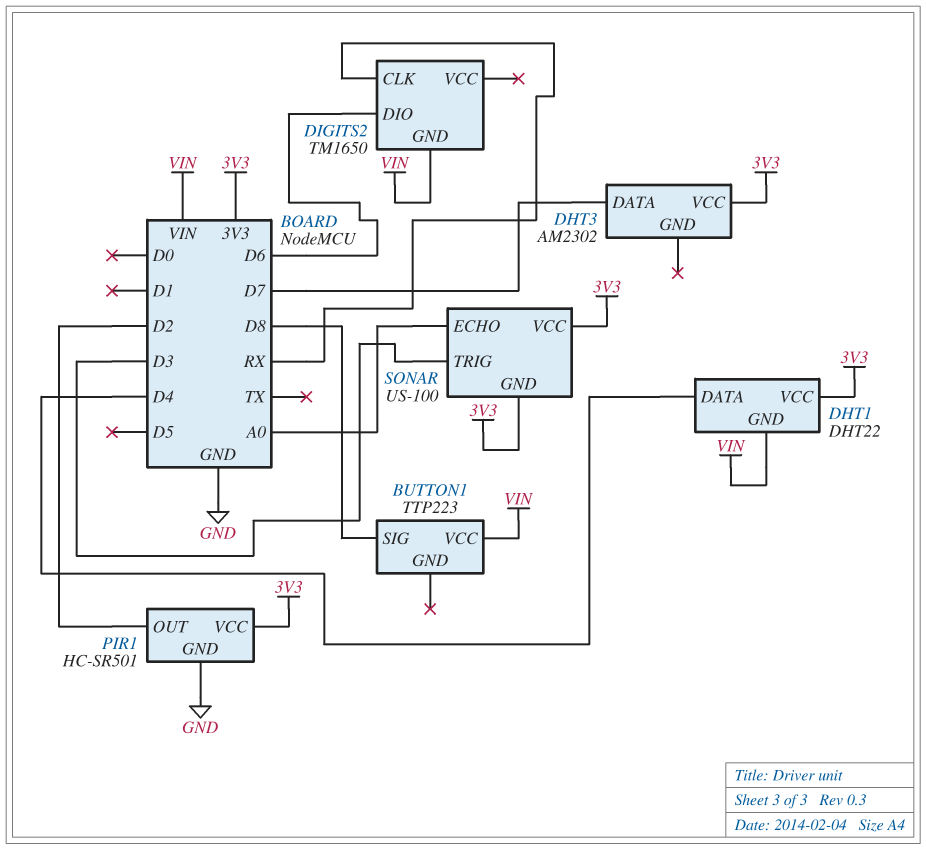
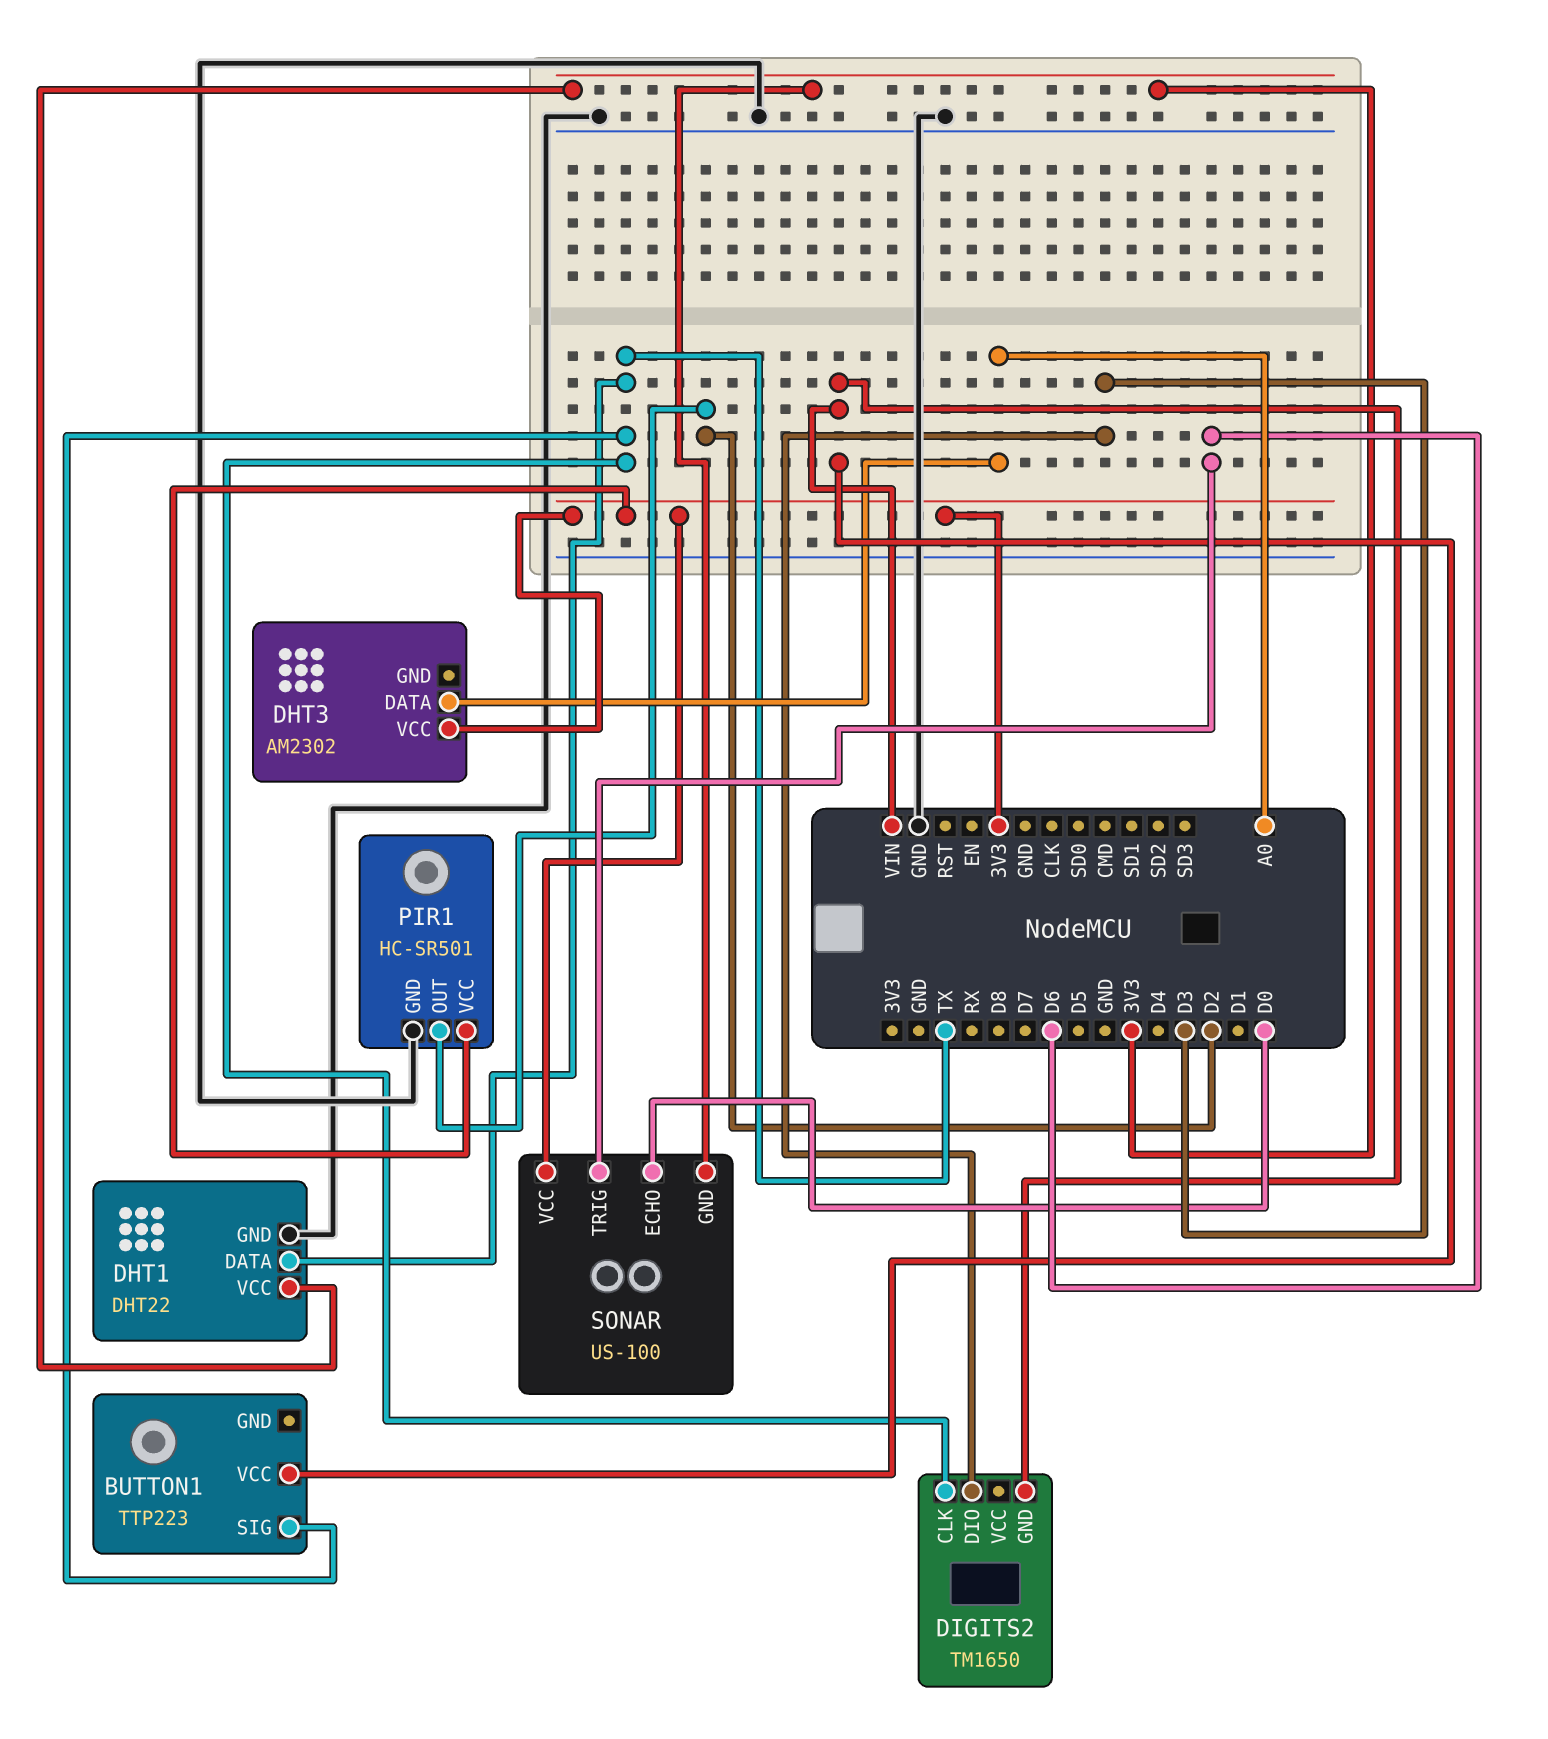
BUTTON1 pin SIG: D8 -> TX
DHT1 pin DATA: D4 -> TX
DHT1 pin GND: VIN -> GND
DHT3 pin DATA: D7 -> A0
DIGITS2 pin CLK: RX -> TX
DIGITS2 pin DIO: D6 -> D3
SONAR pin ECHO: A0 -> D0
SONAR pin TRIG: D3 -> D6

